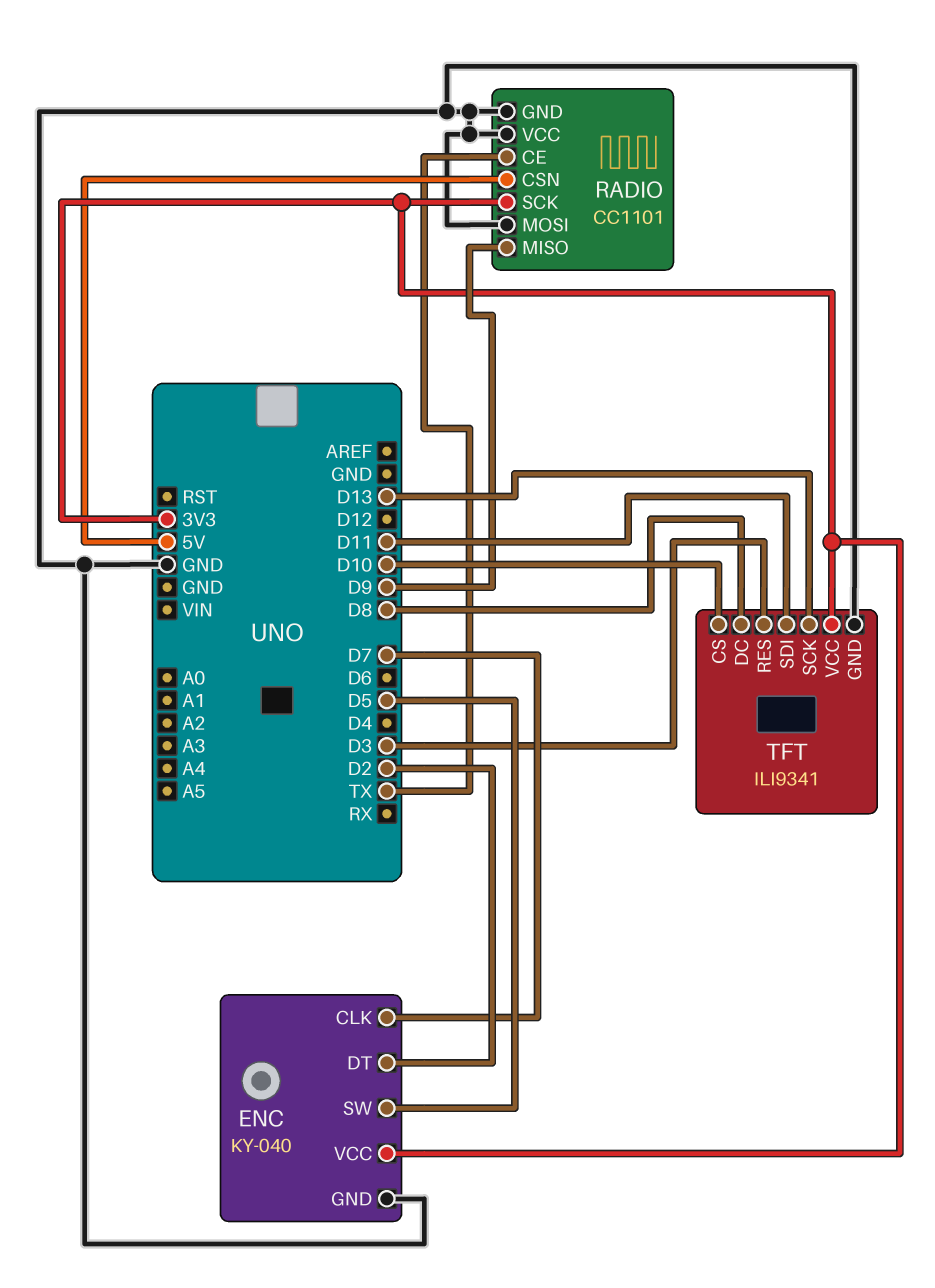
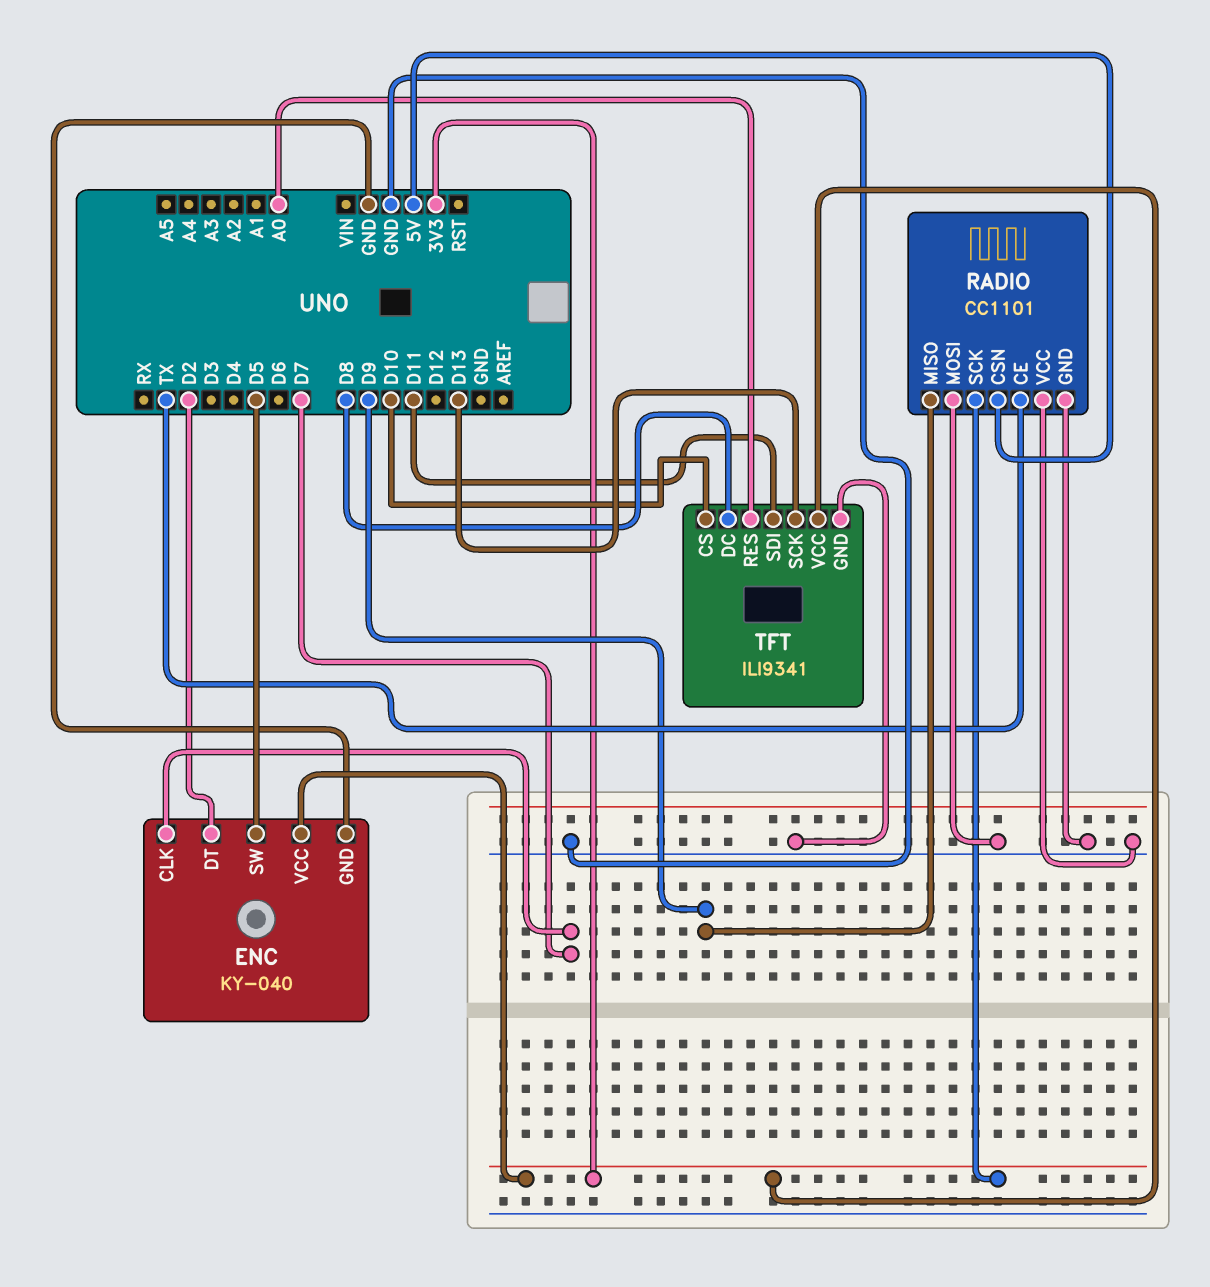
TFT pin RES: D3 -> A0

